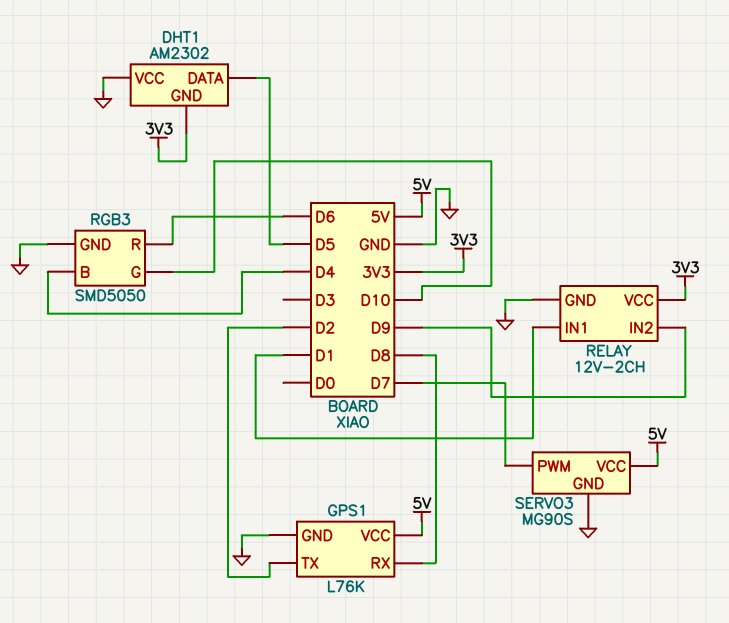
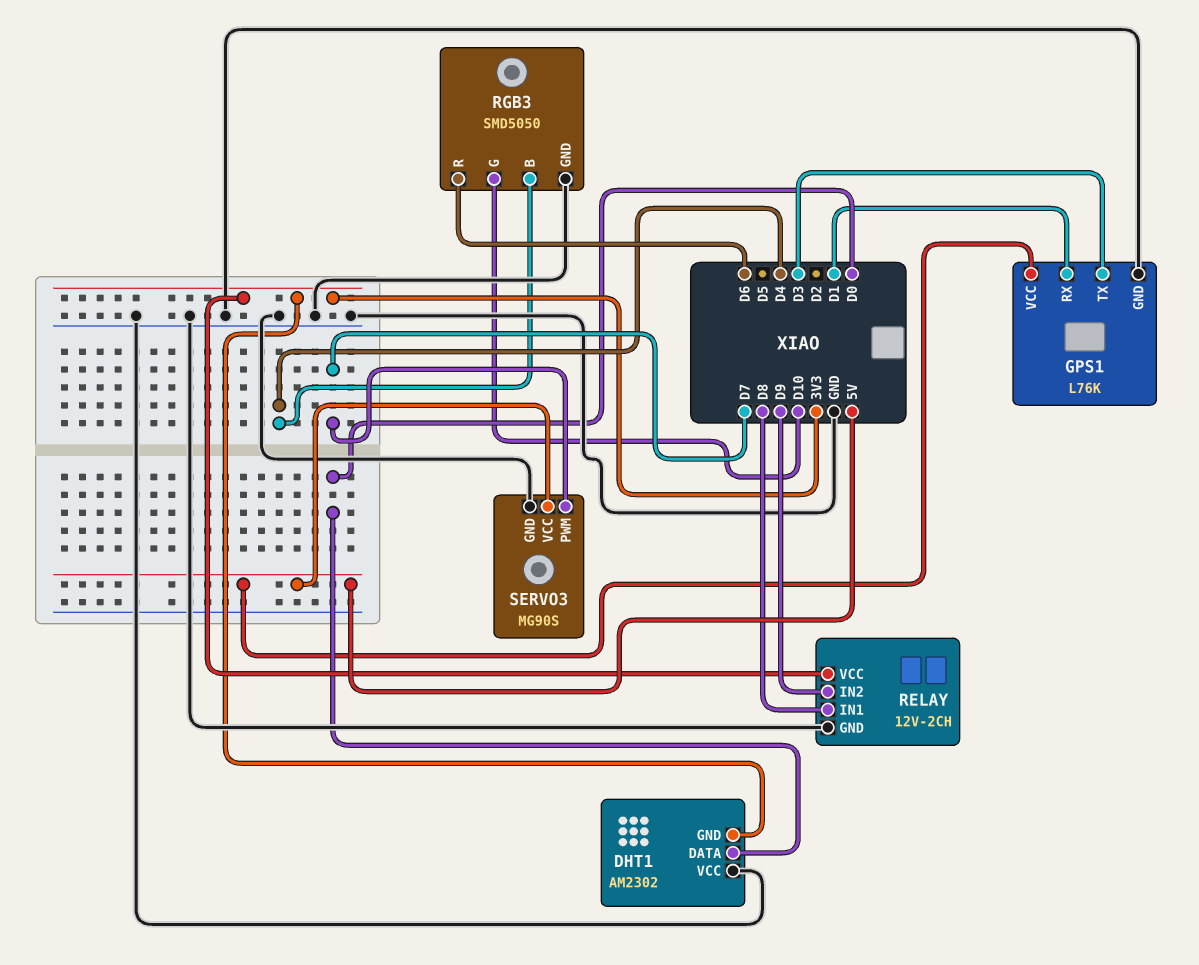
DHT1 pin DATA: D5 -> D0
GPS1 pin RX: D8 -> D1
GPS1 pin TX: D2 -> D3
RELAY pin IN1: D1 -> D8

